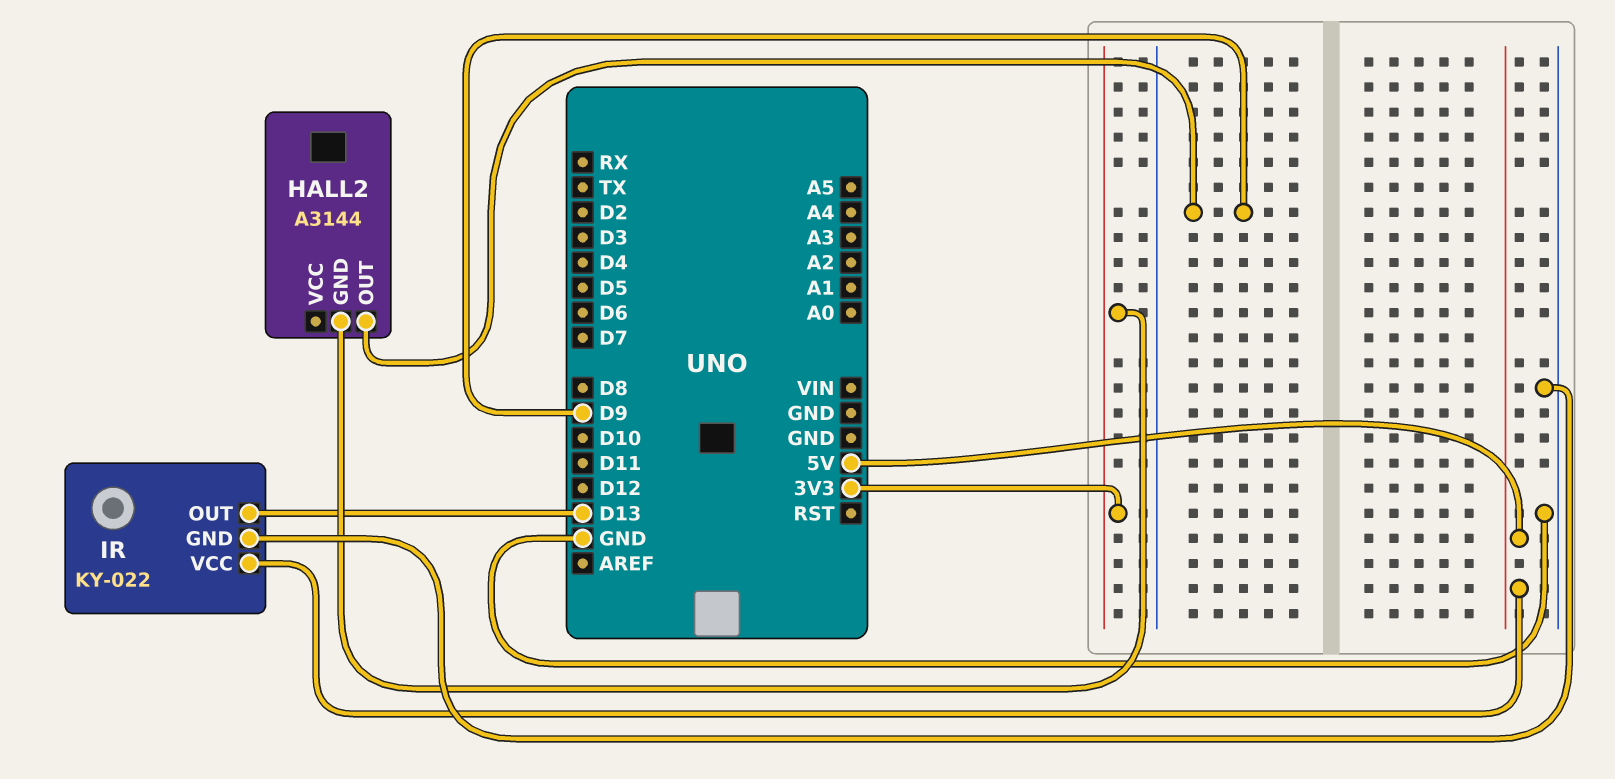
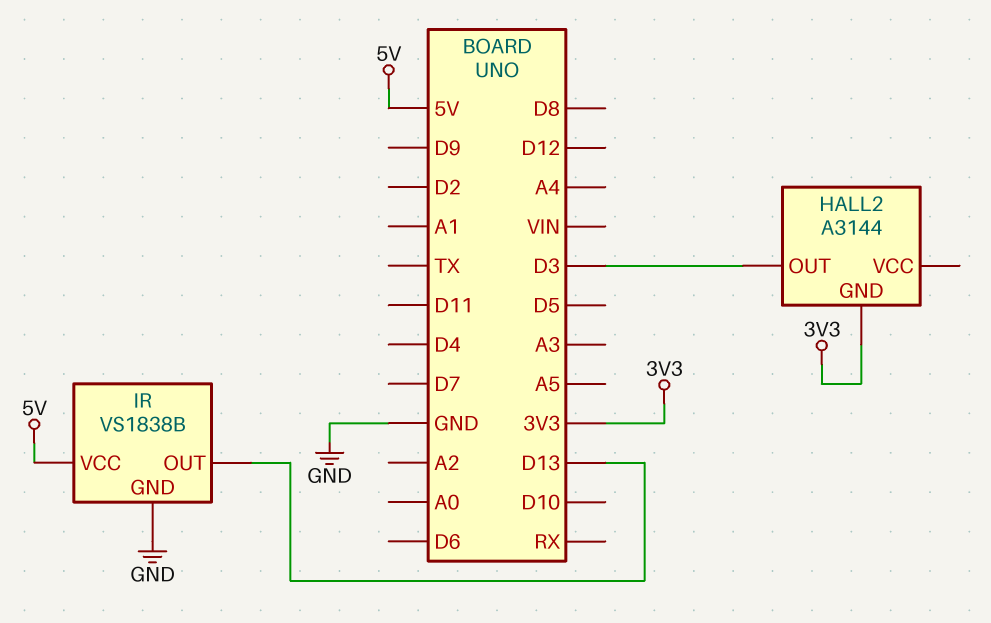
HALL2 pin OUT: D9 -> D3
IR: KY-022 -> VS1838B

